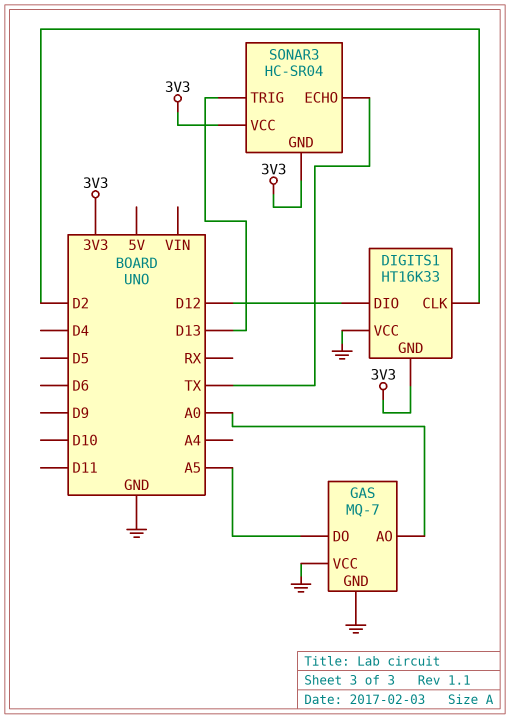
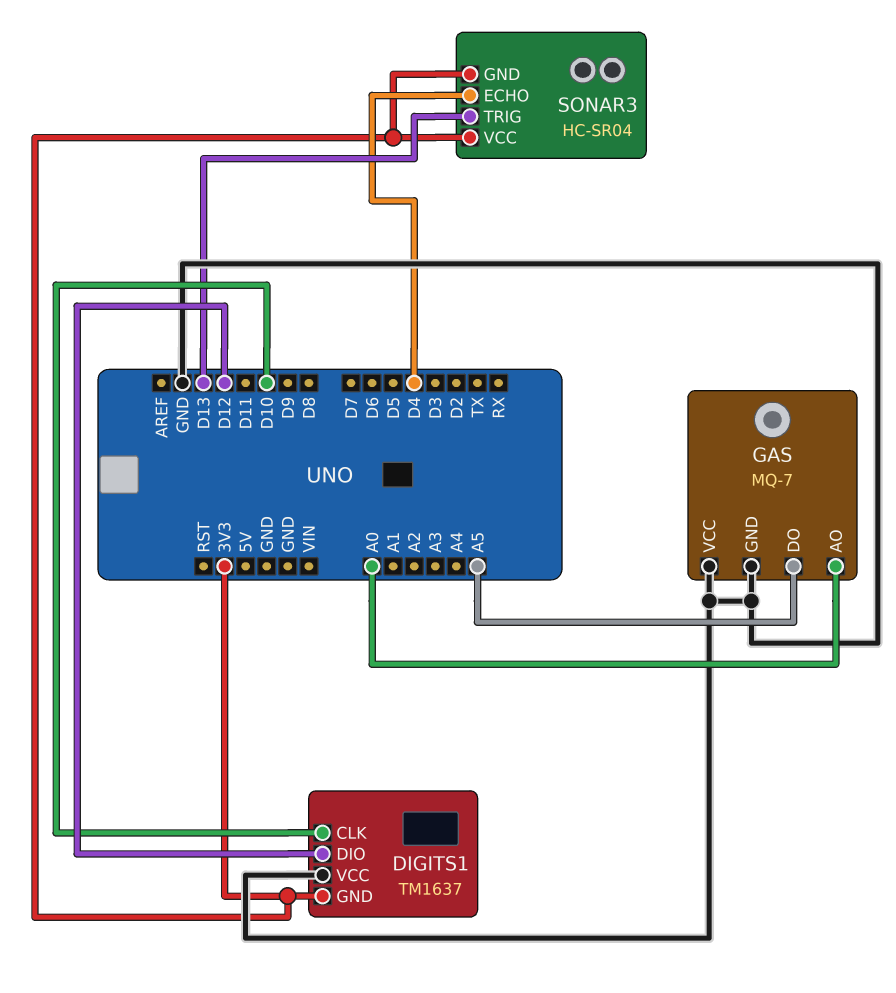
DIGITS1: HT16K33 -> TM1637
DIGITS1 pin CLK: D2 -> D10
SONAR3 pin ECHO: TX -> D4

